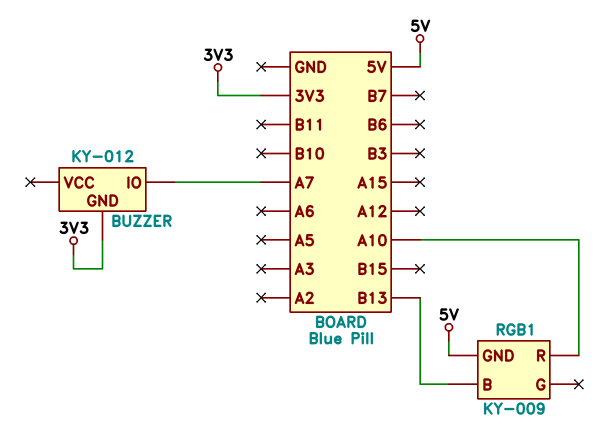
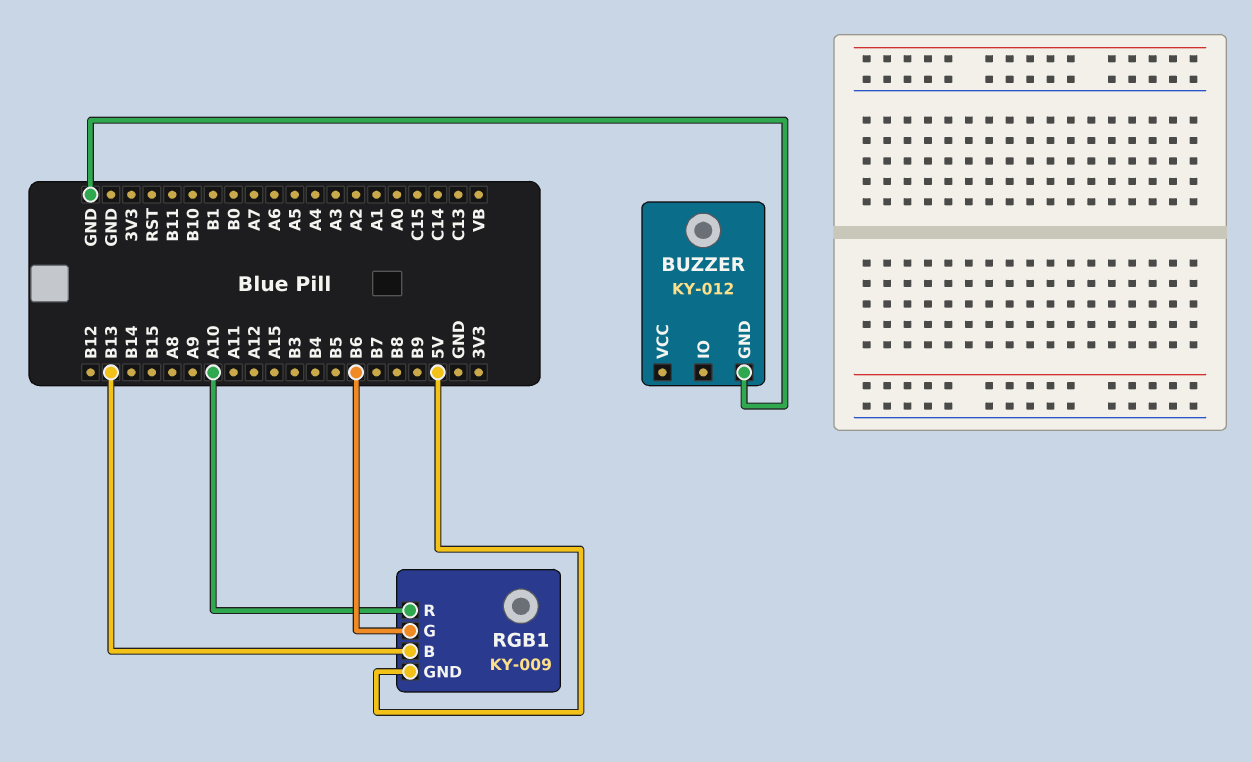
BUZZER pin GND: 3V3 -> GND
BUZZER pin IO: A7 -> none
RGB1 pin G: none -> B6

